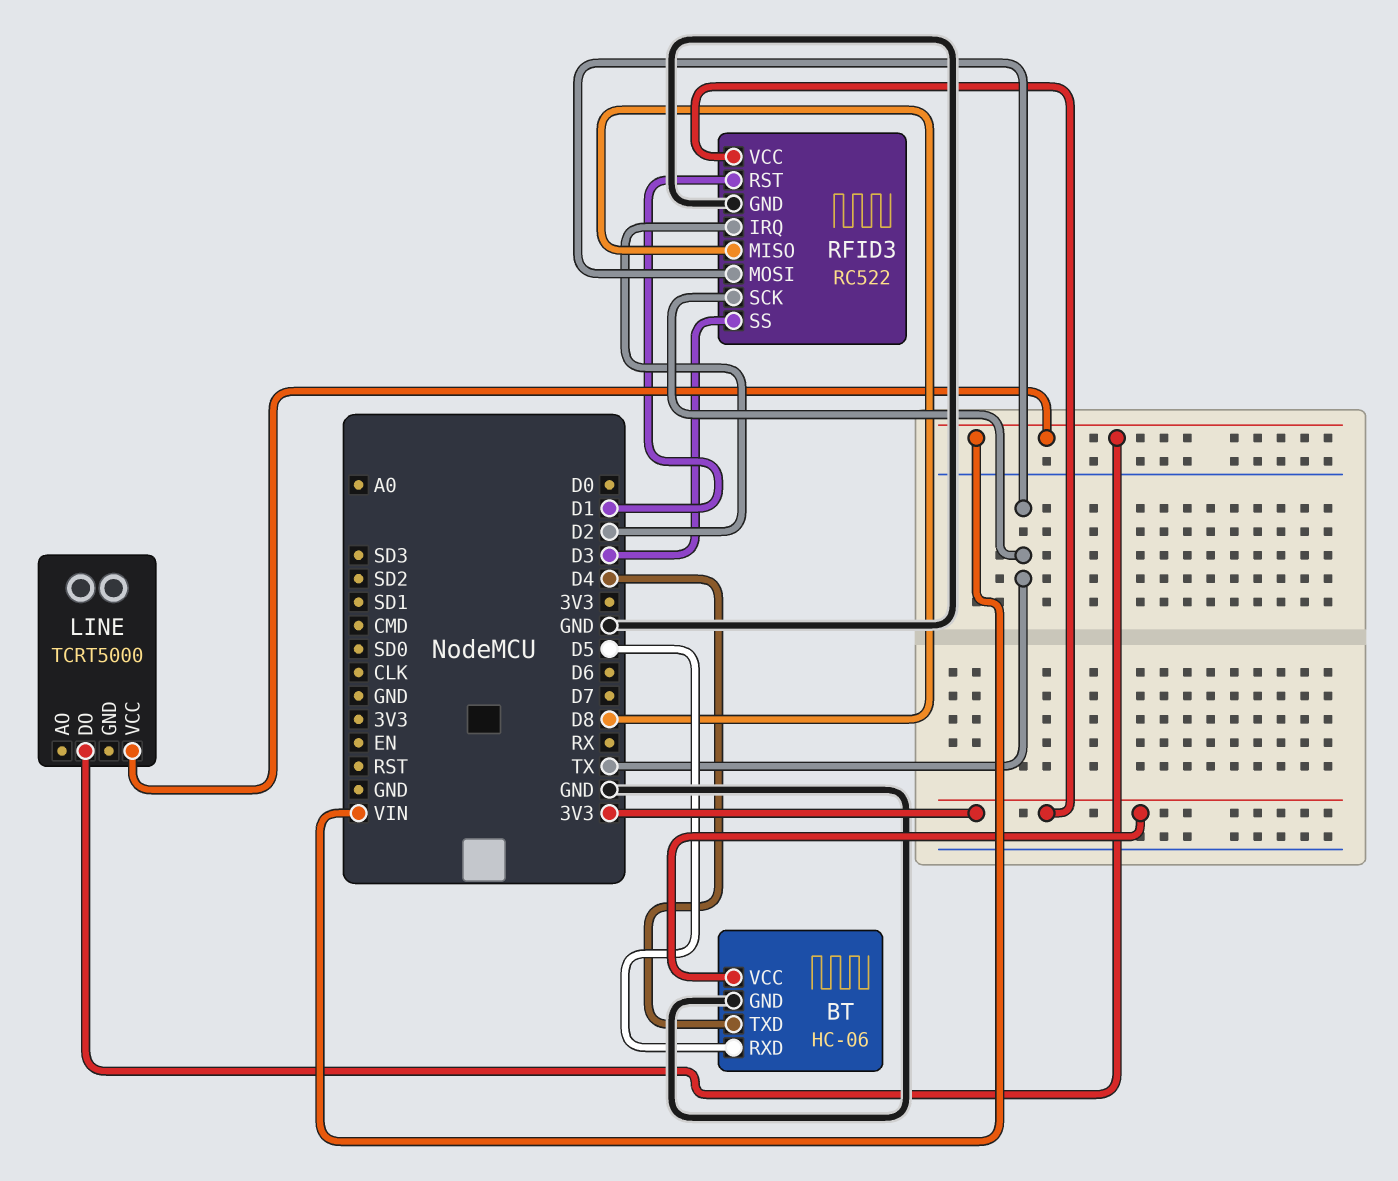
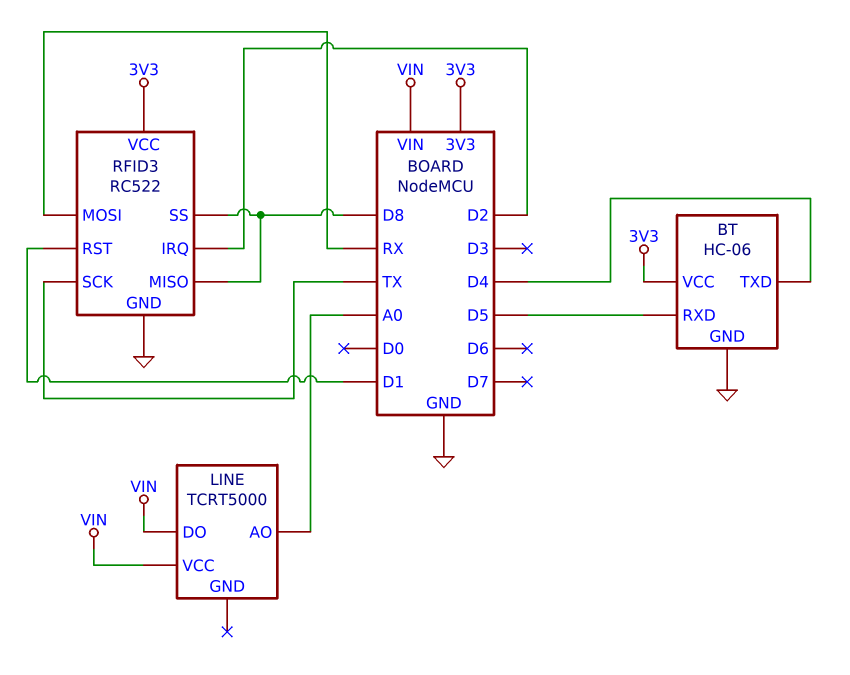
LINE pin AO: none -> A0
RFID3 pin MOSI: TX -> RX
RFID3 pin SS: D3 -> D8

